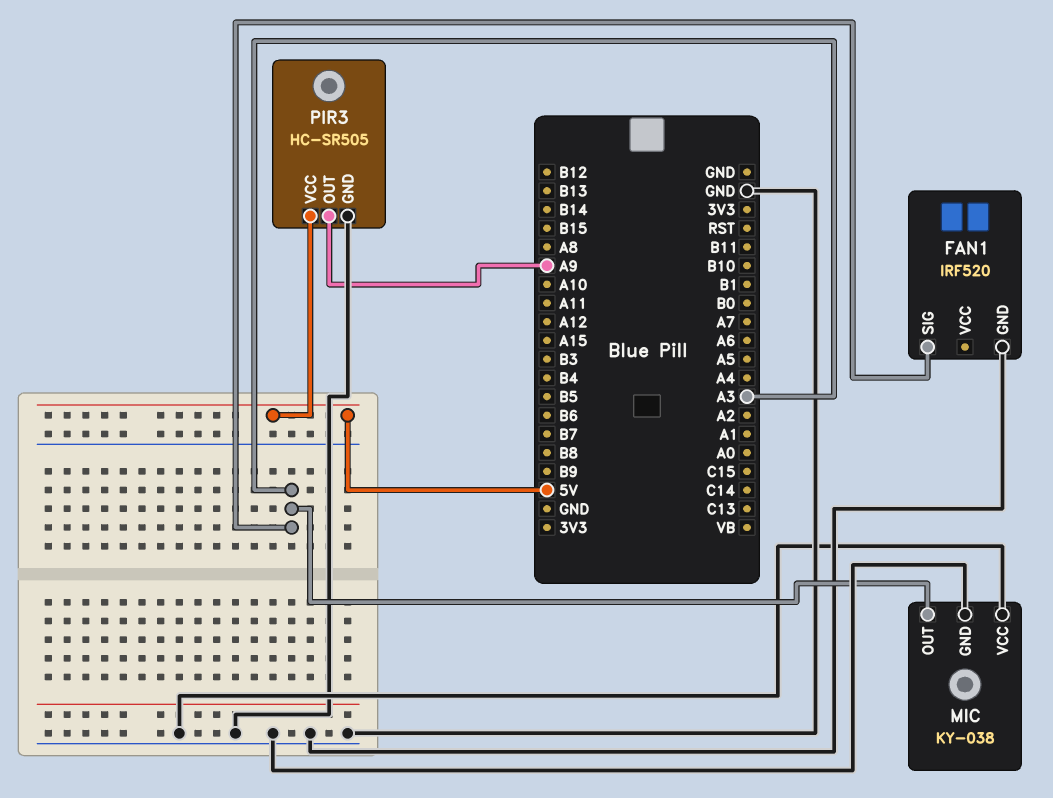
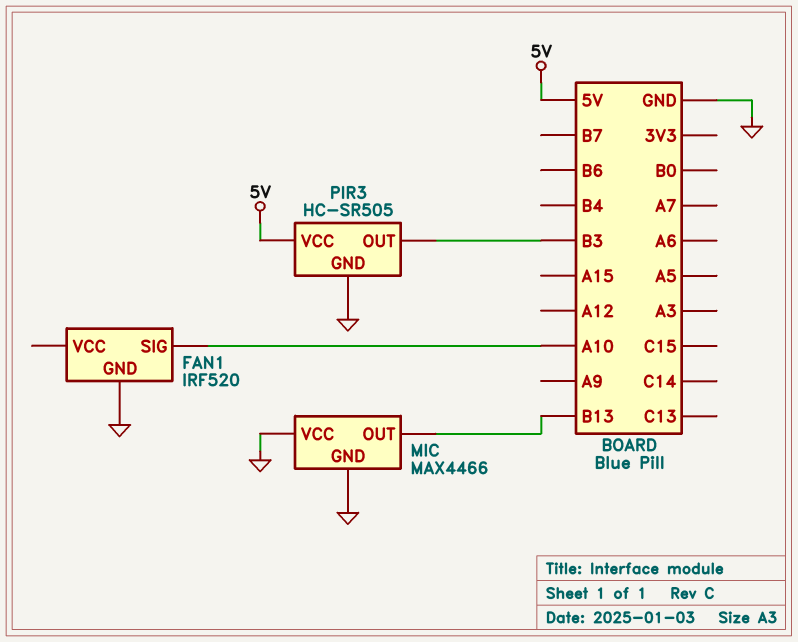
FAN1 pin SIG: A3 -> A10
MIC: KY-038 -> MAX4466
MIC pin OUT: A3 -> B13
PIR3 pin OUT: A9 -> B3

